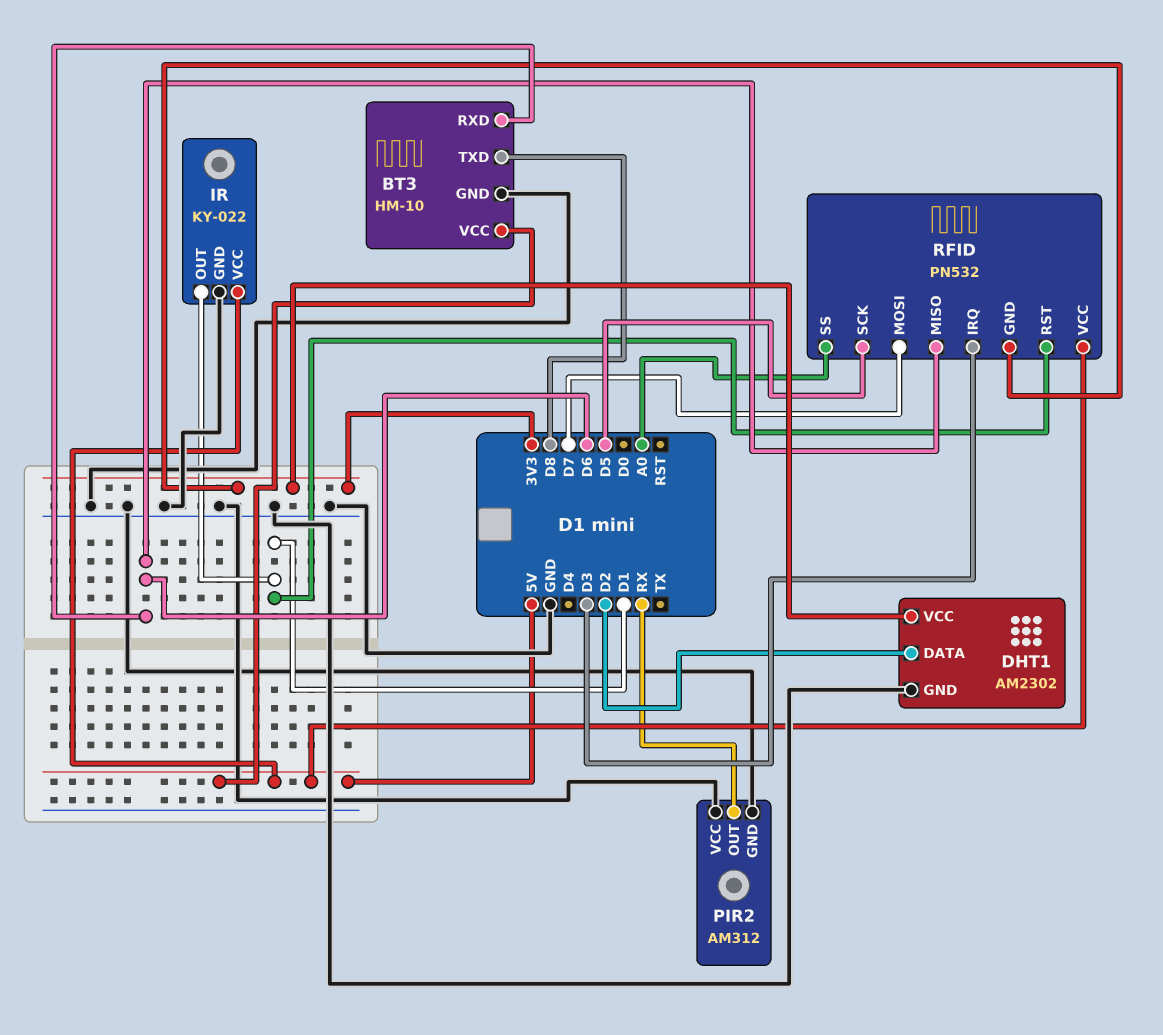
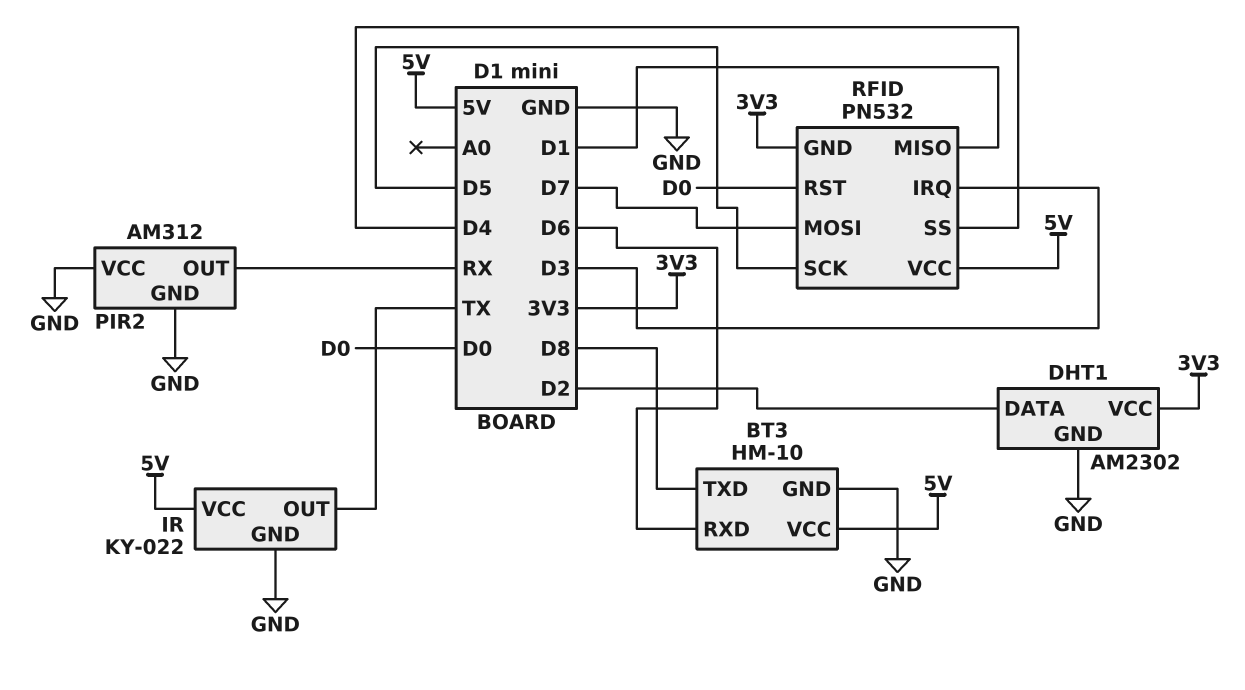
IR pin OUT: D1 -> TX
RFID pin MISO: D6 -> D1
RFID pin RST: D1 -> D0
RFID pin SS: A0 -> D4

